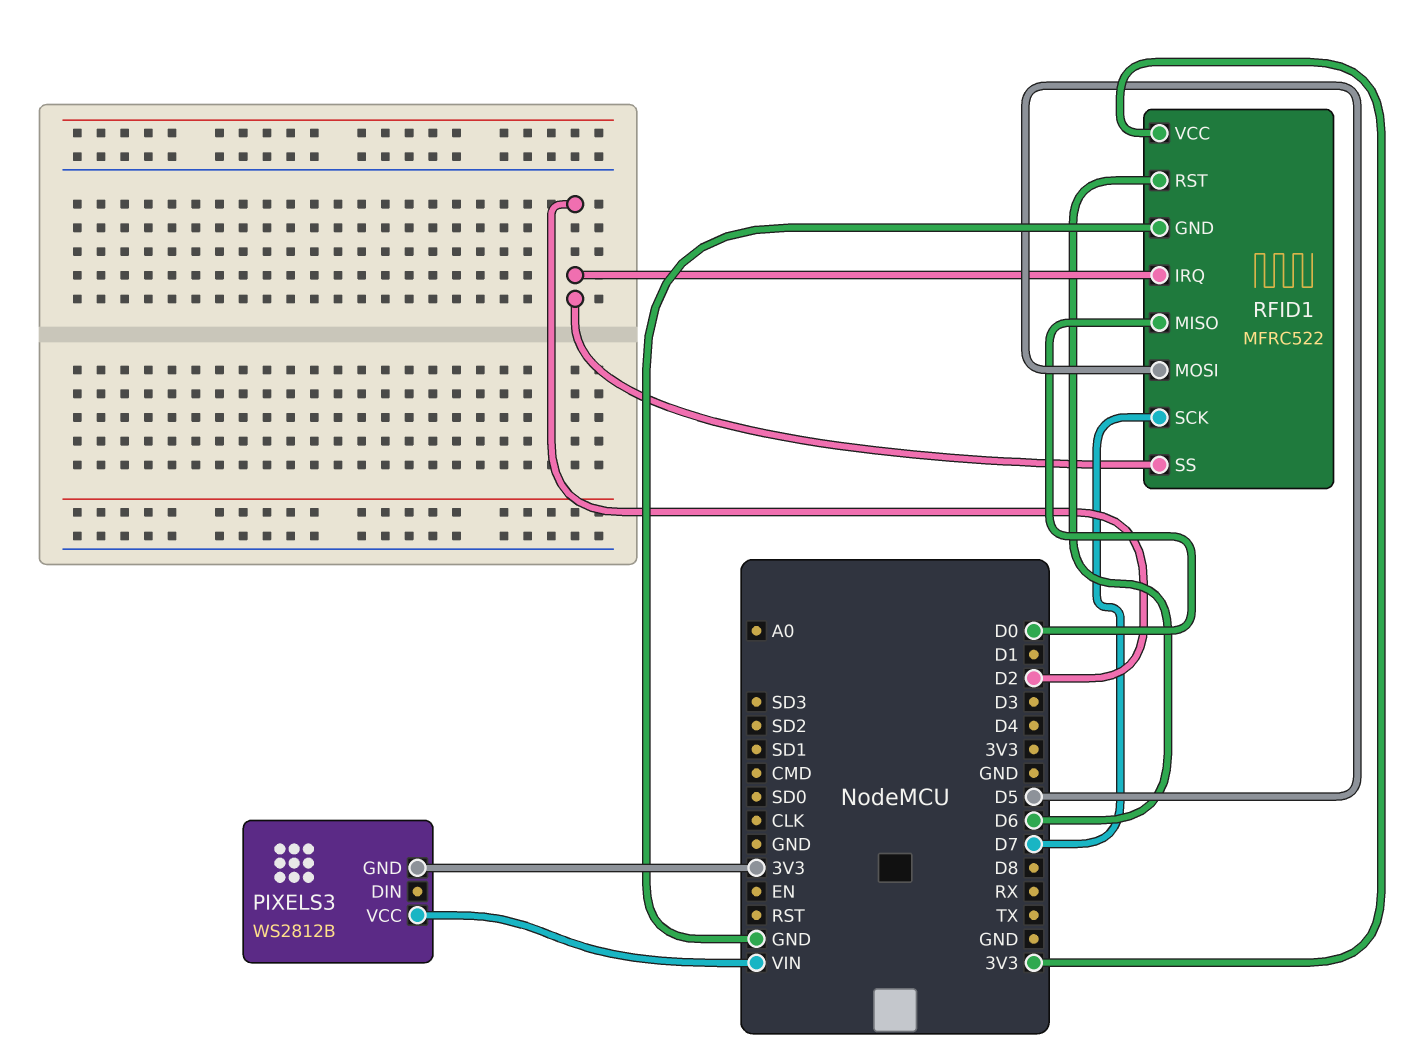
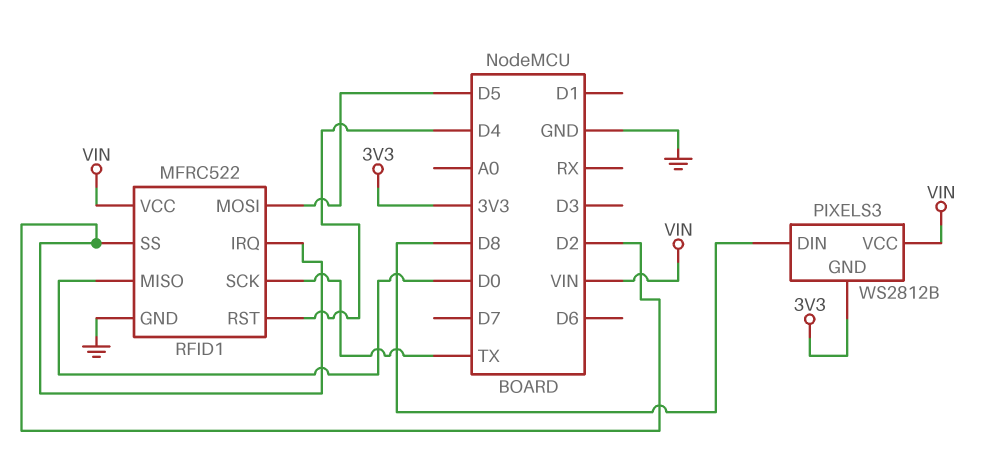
PIXELS3 pin DIN: none -> D8
RFID1 pin RST: D6 -> D4
RFID1 pin SCK: D7 -> TX
RFID1 pin VCC: 3V3 -> VIN

